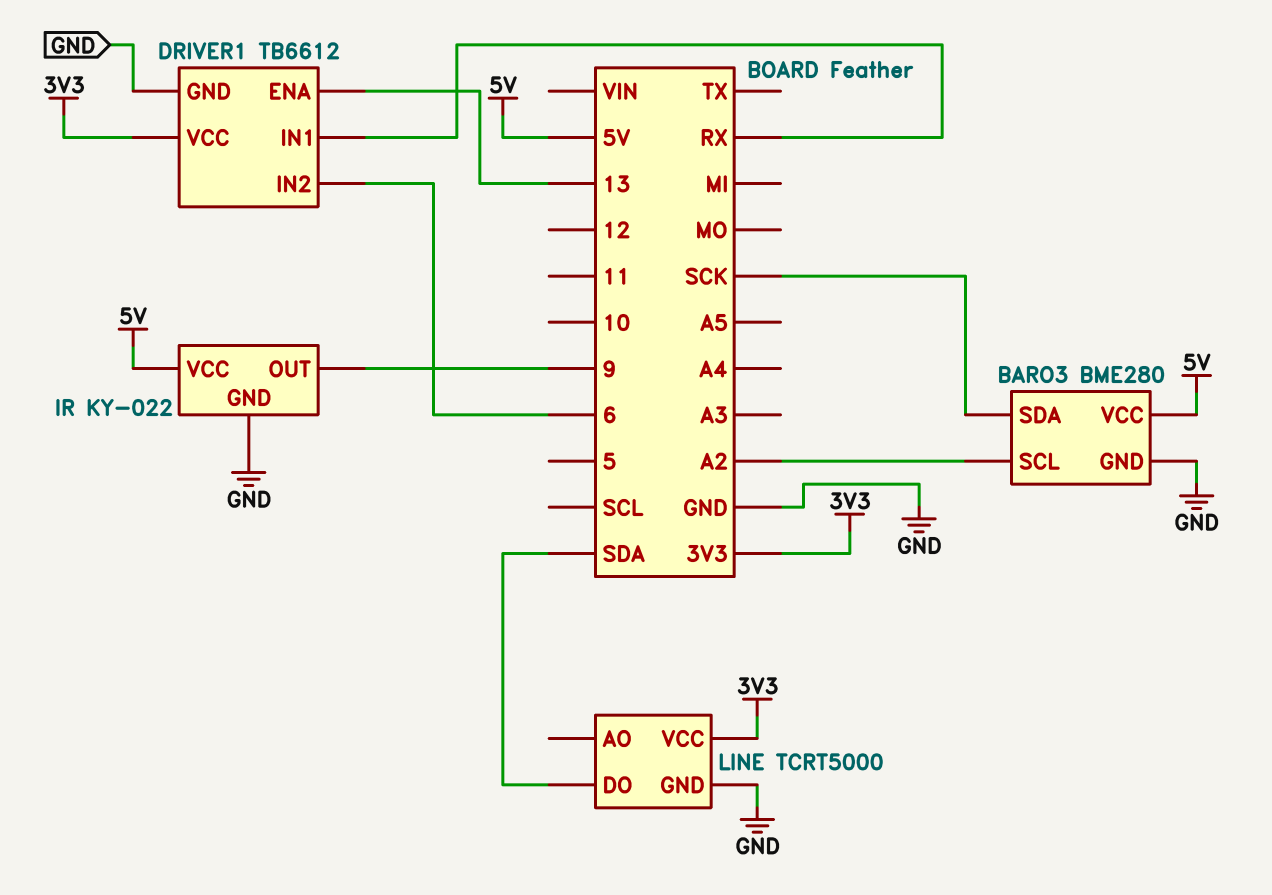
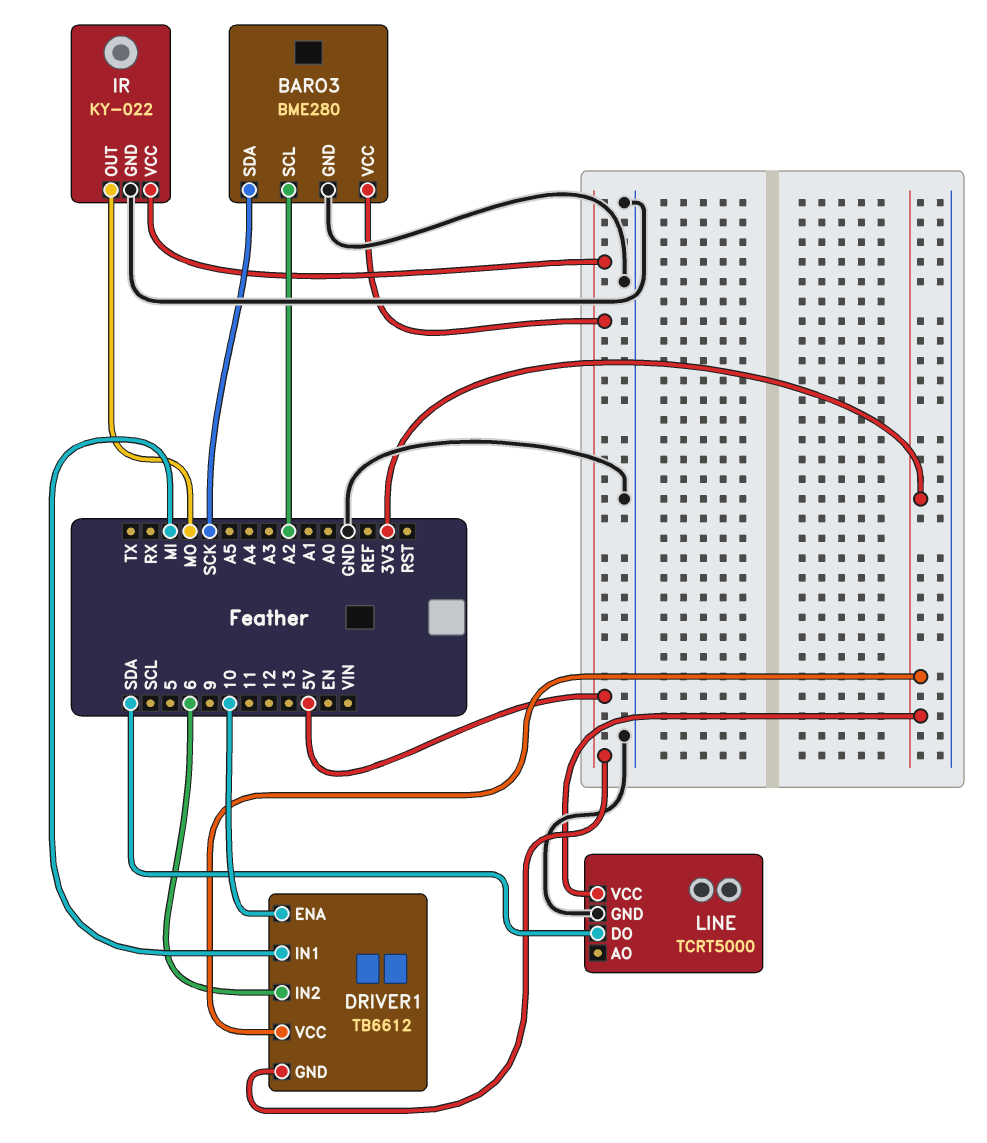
DRIVER1 pin ENA: 13 -> 10
DRIVER1 pin GND: GND -> 5V
DRIVER1 pin IN1: RX -> MI
IR pin OUT: 9 -> MO

